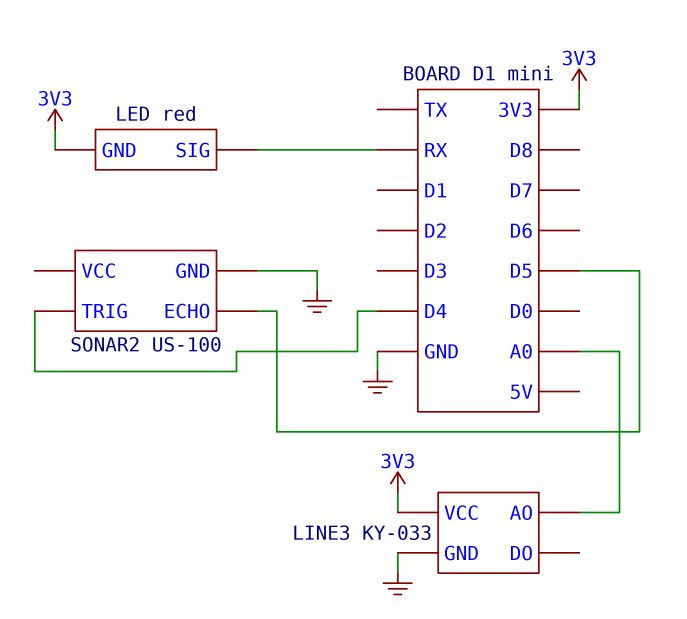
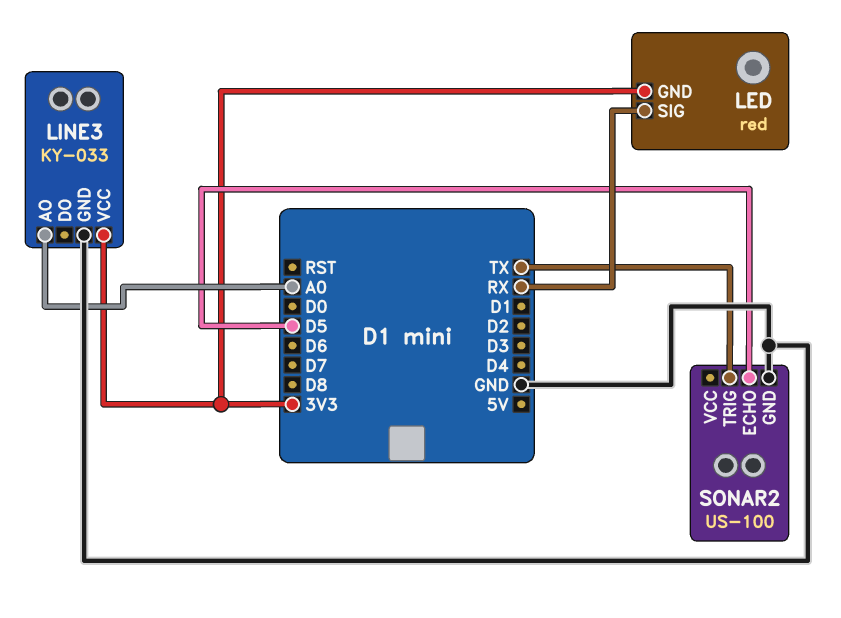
SONAR2 pin TRIG: D4 -> TX

